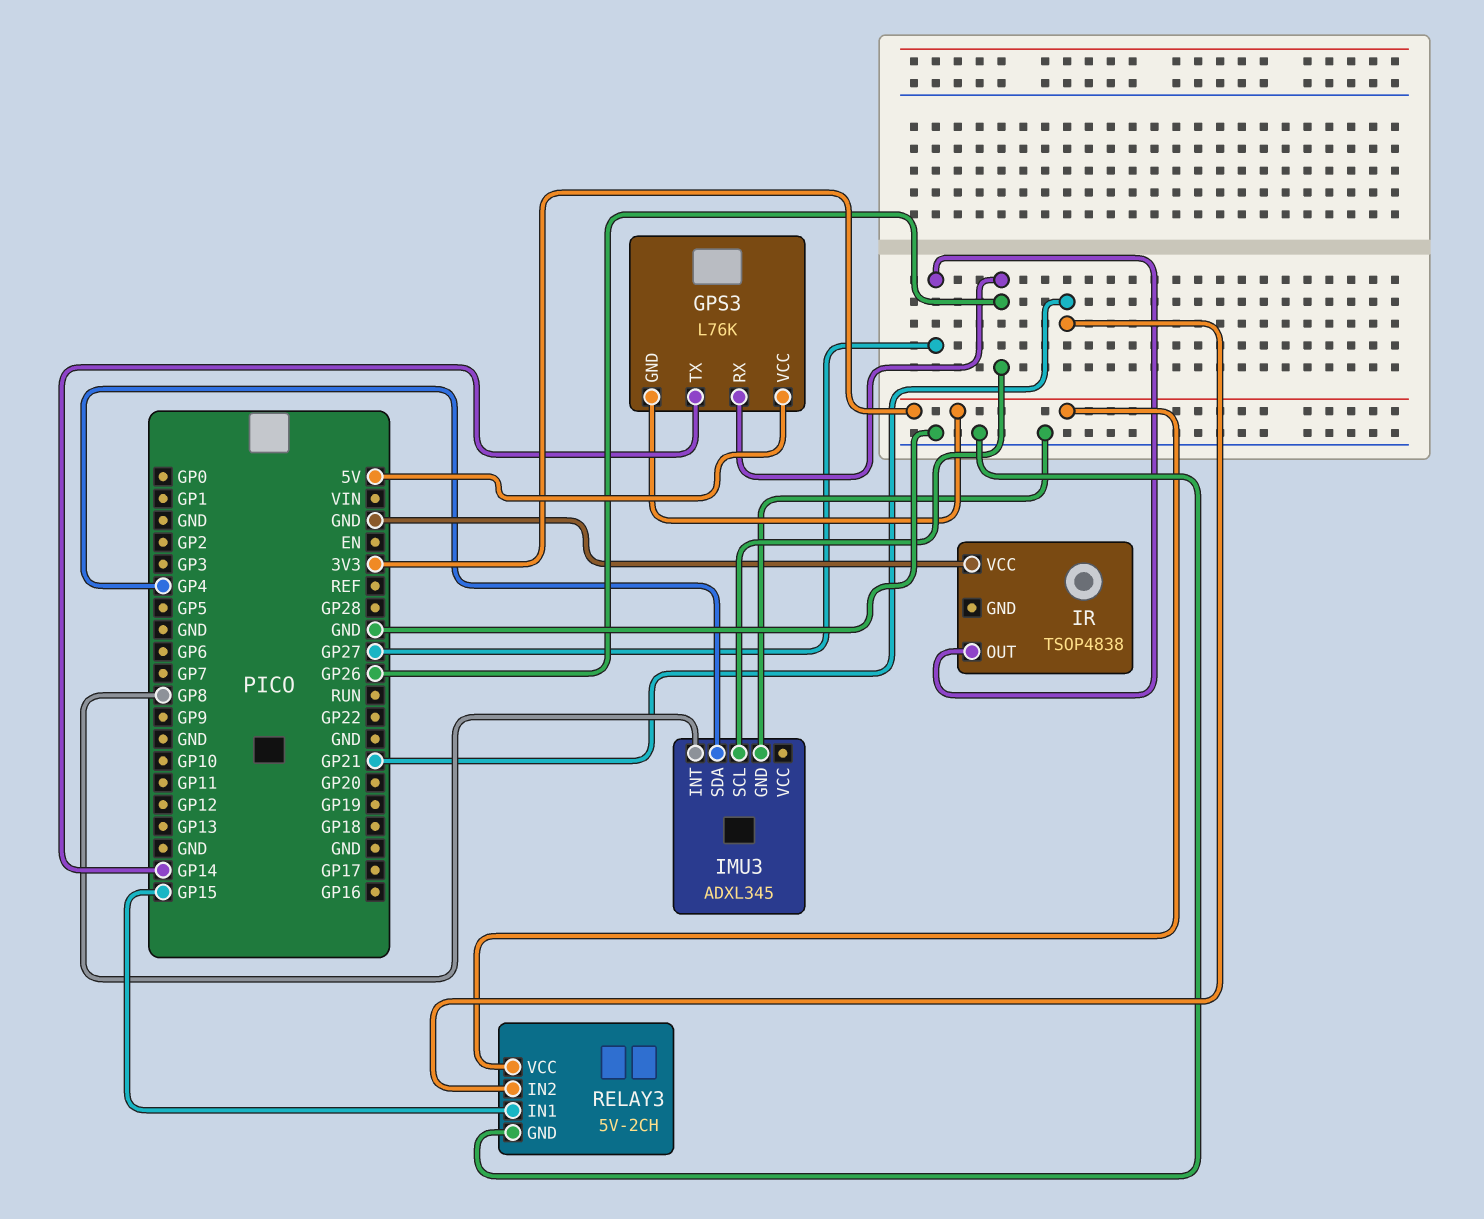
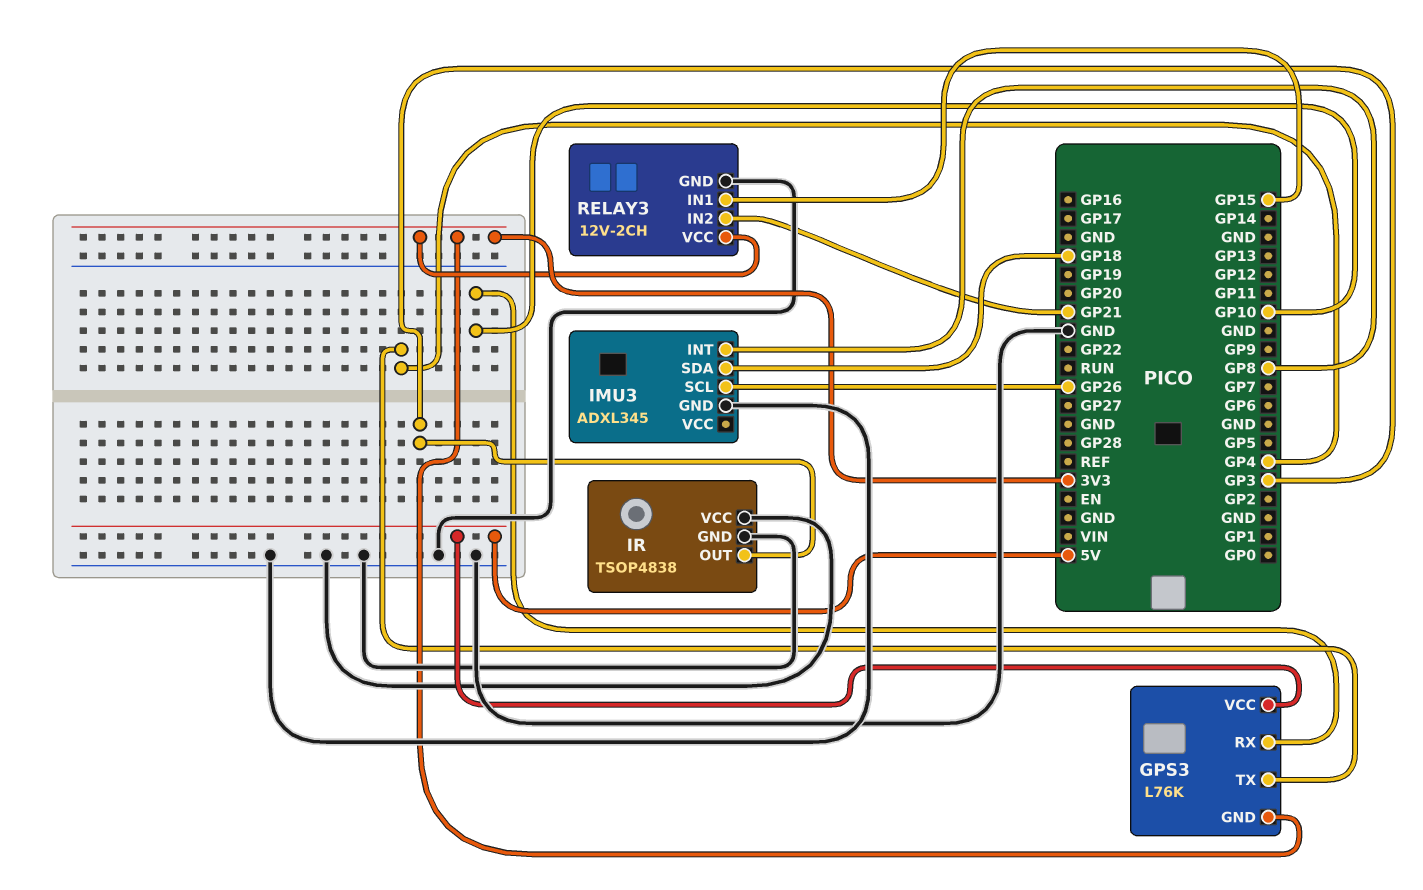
GPS3 pin RX: GP26 -> GP10
GPS3 pin TX: GP14 -> GP4
IMU3 pin SDA: GP4 -> GP18
IR pin GND: none -> GND
IR pin OUT: GP27 -> GP3
RELAY3: 5V-2CH -> 12V-2CH

